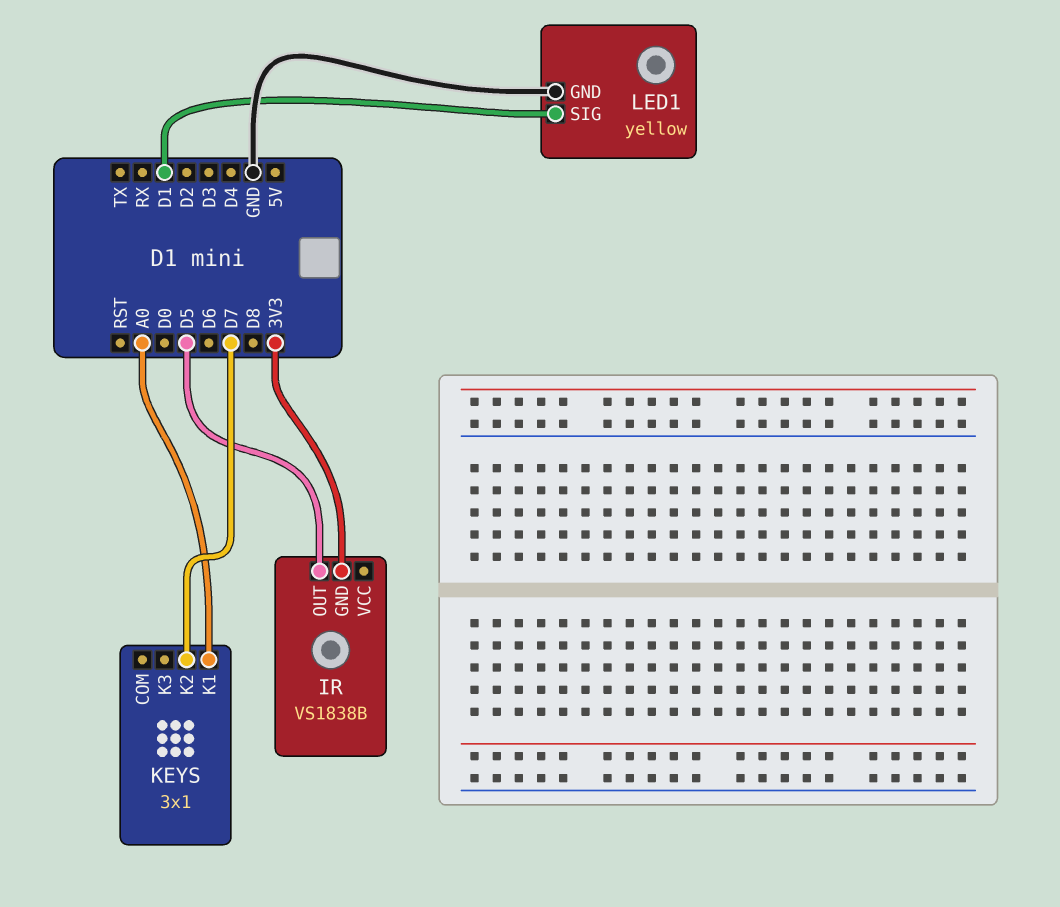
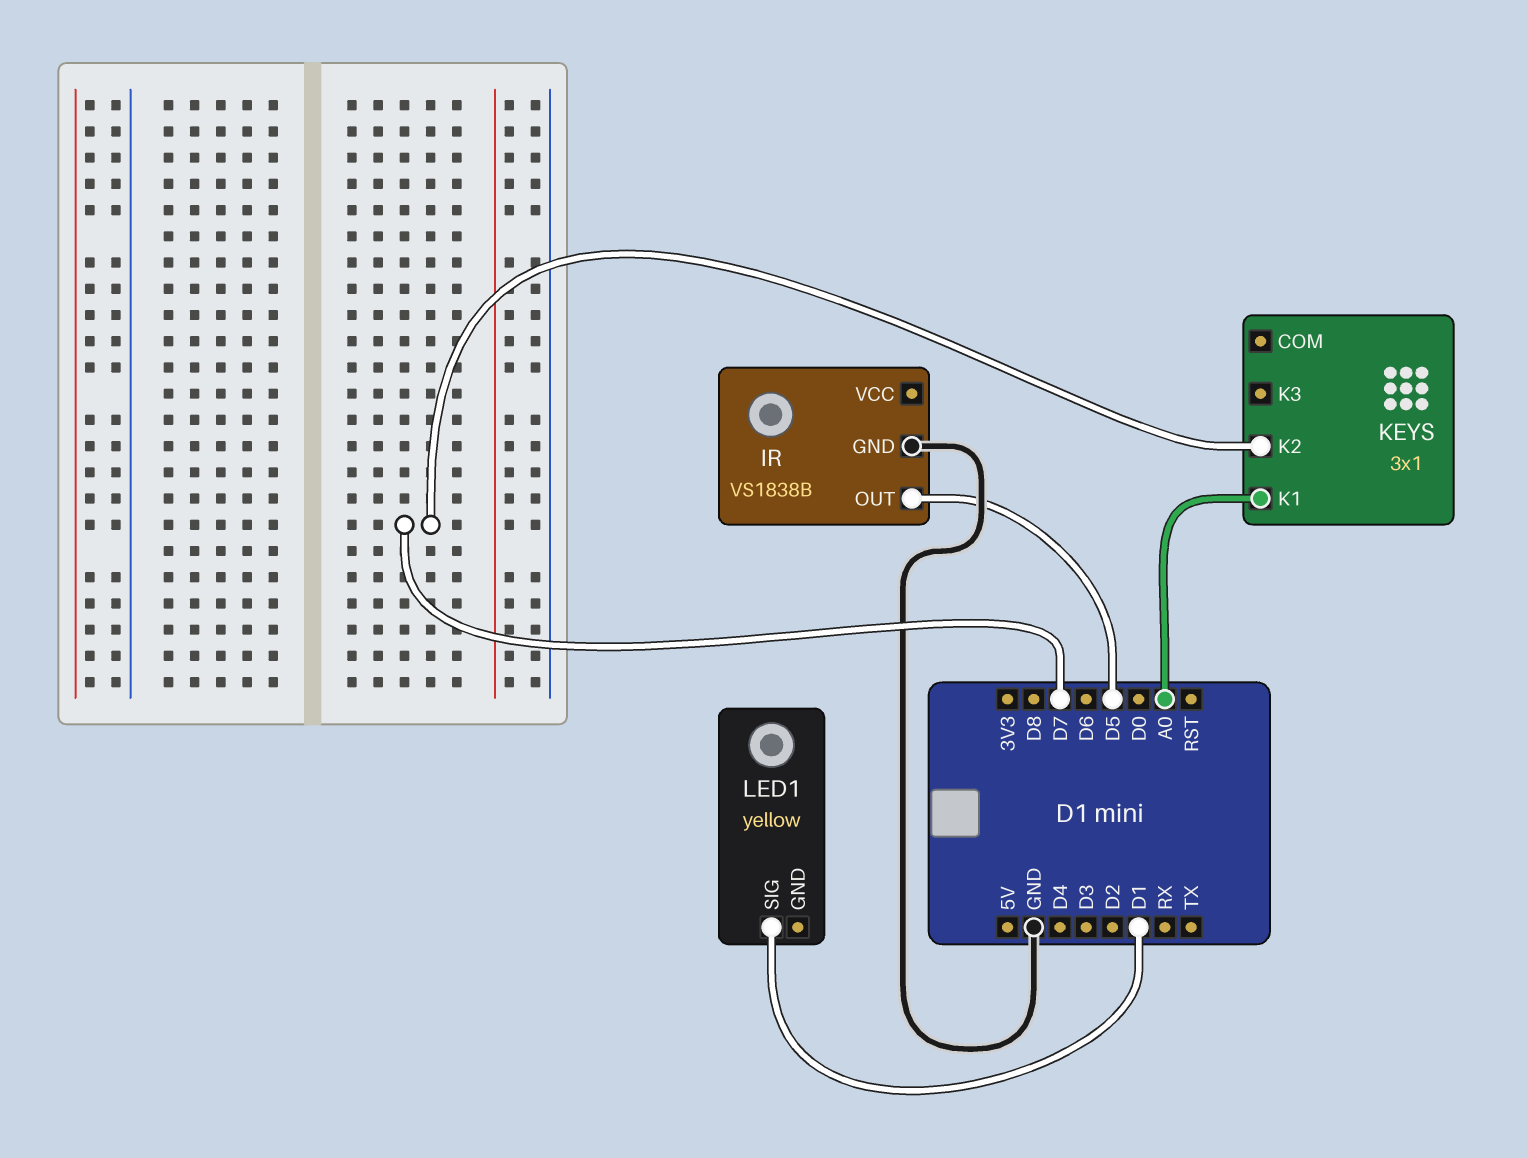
IR pin GND: 3V3 -> GND
LED1 pin GND: GND -> none

